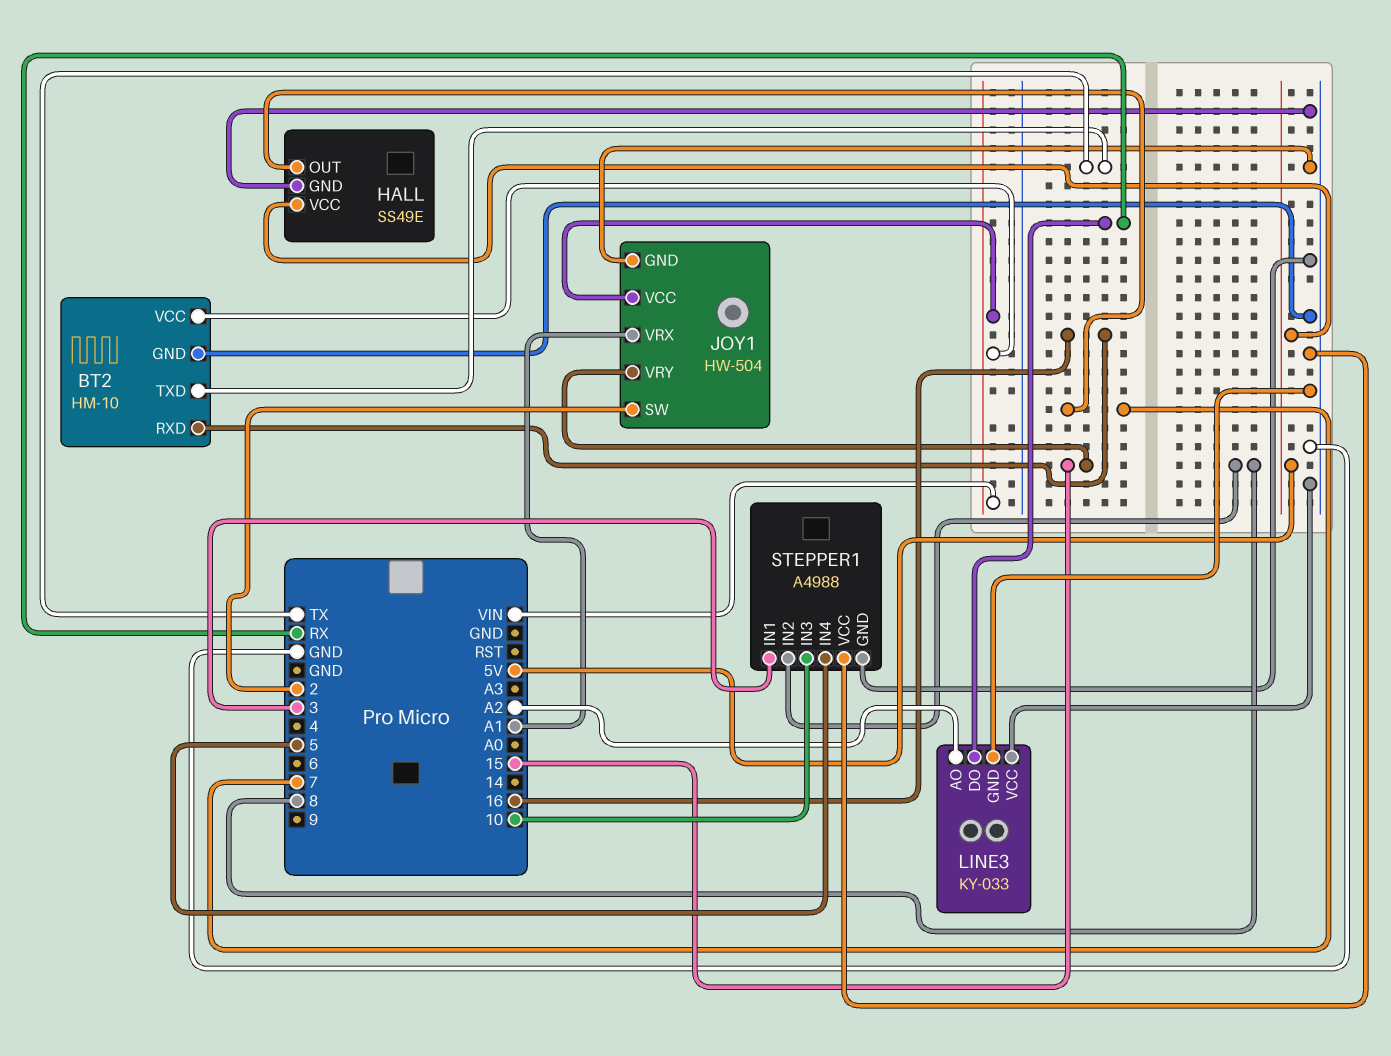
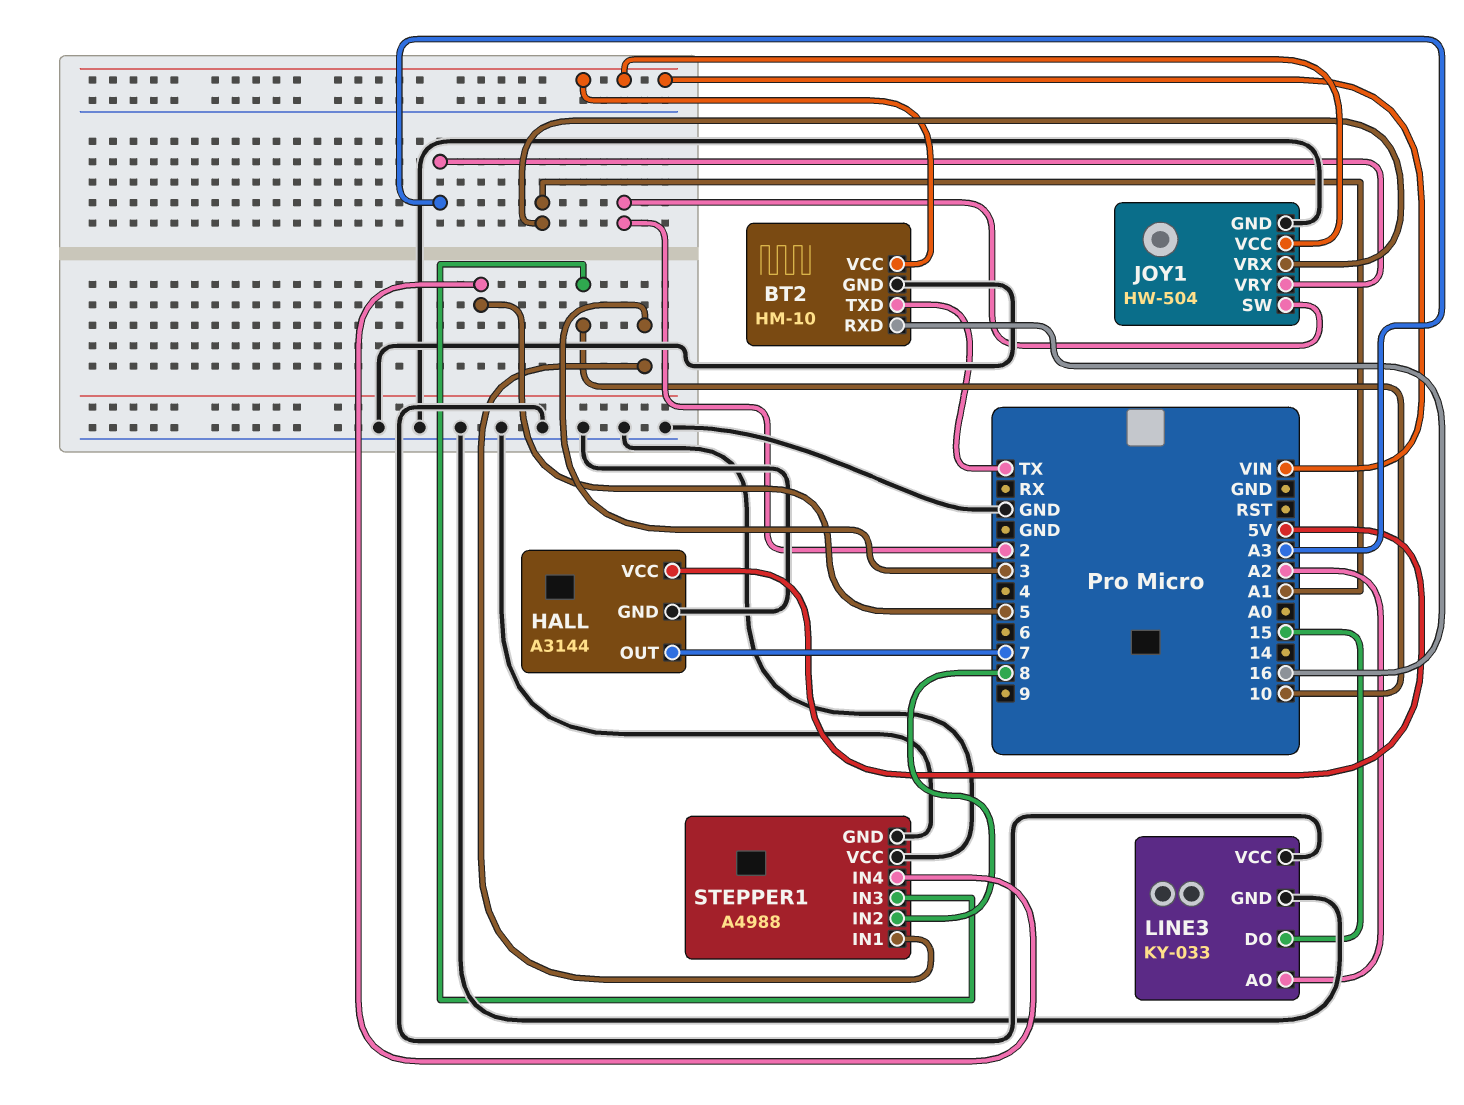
HALL: SS49E -> A3144
JOY1 pin VRY: 15 -> A3
LINE3 pin DO: RX -> 15

